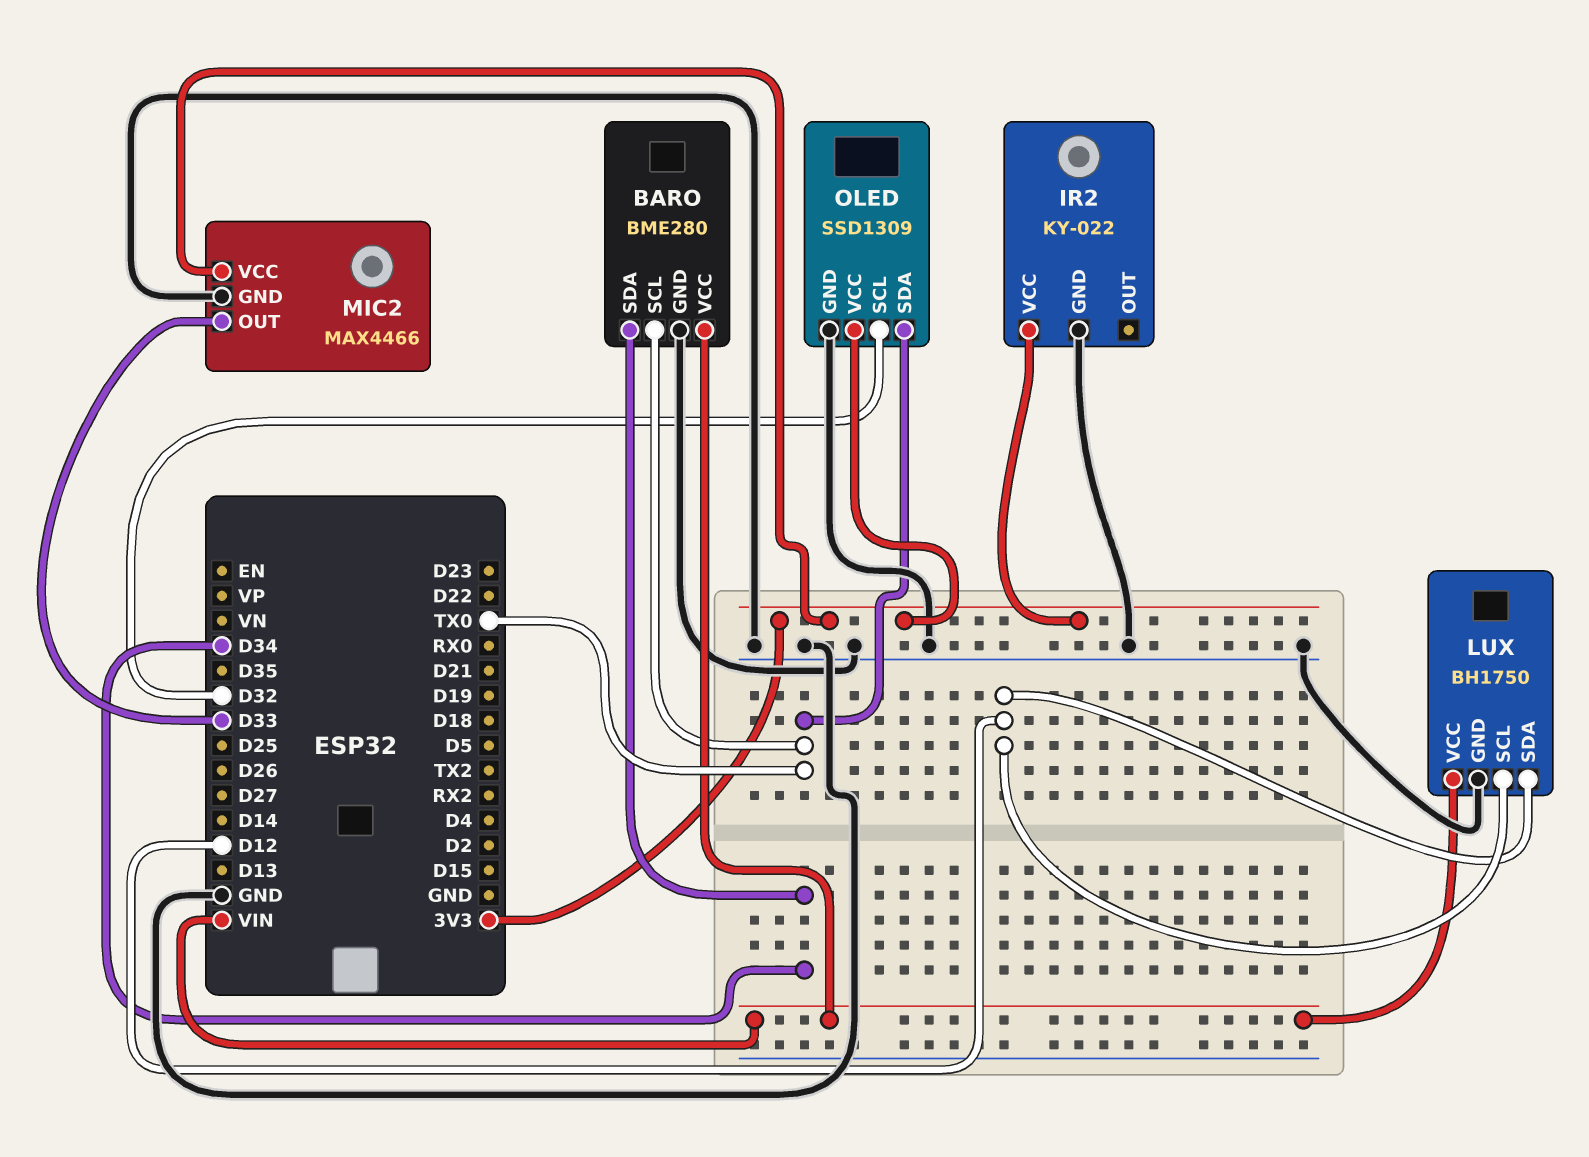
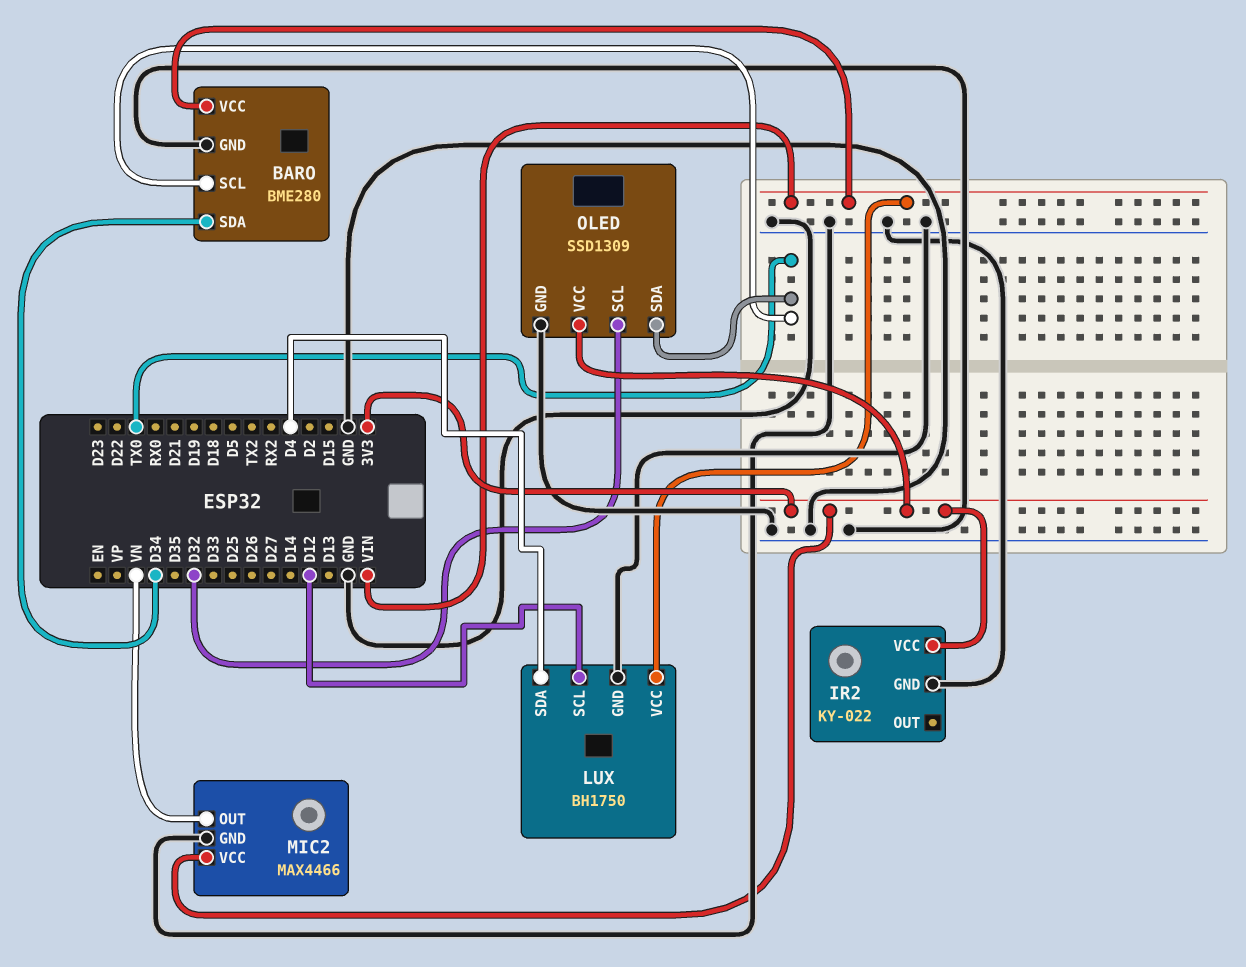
LUX pin SDA: D12 -> D4
MIC2 pin OUT: D33 -> VN

